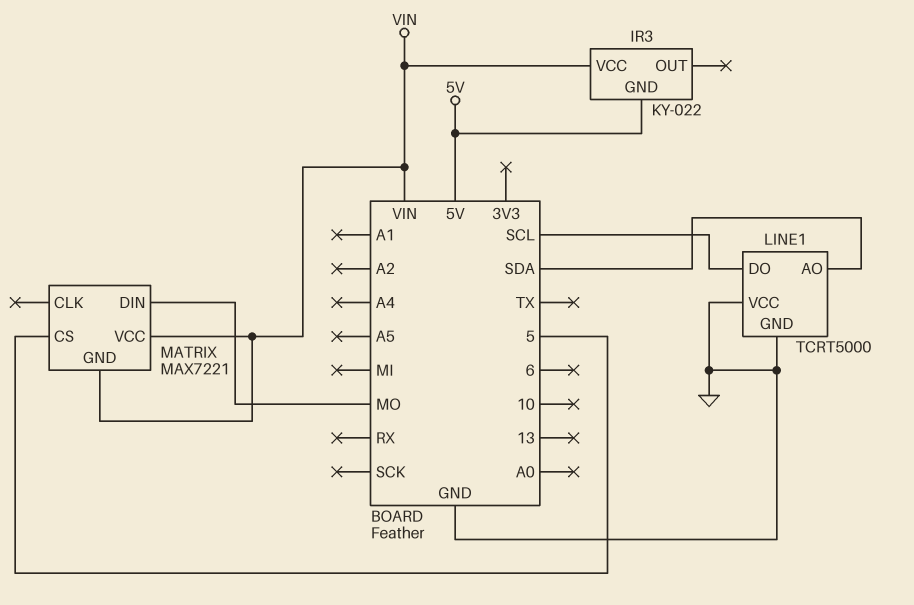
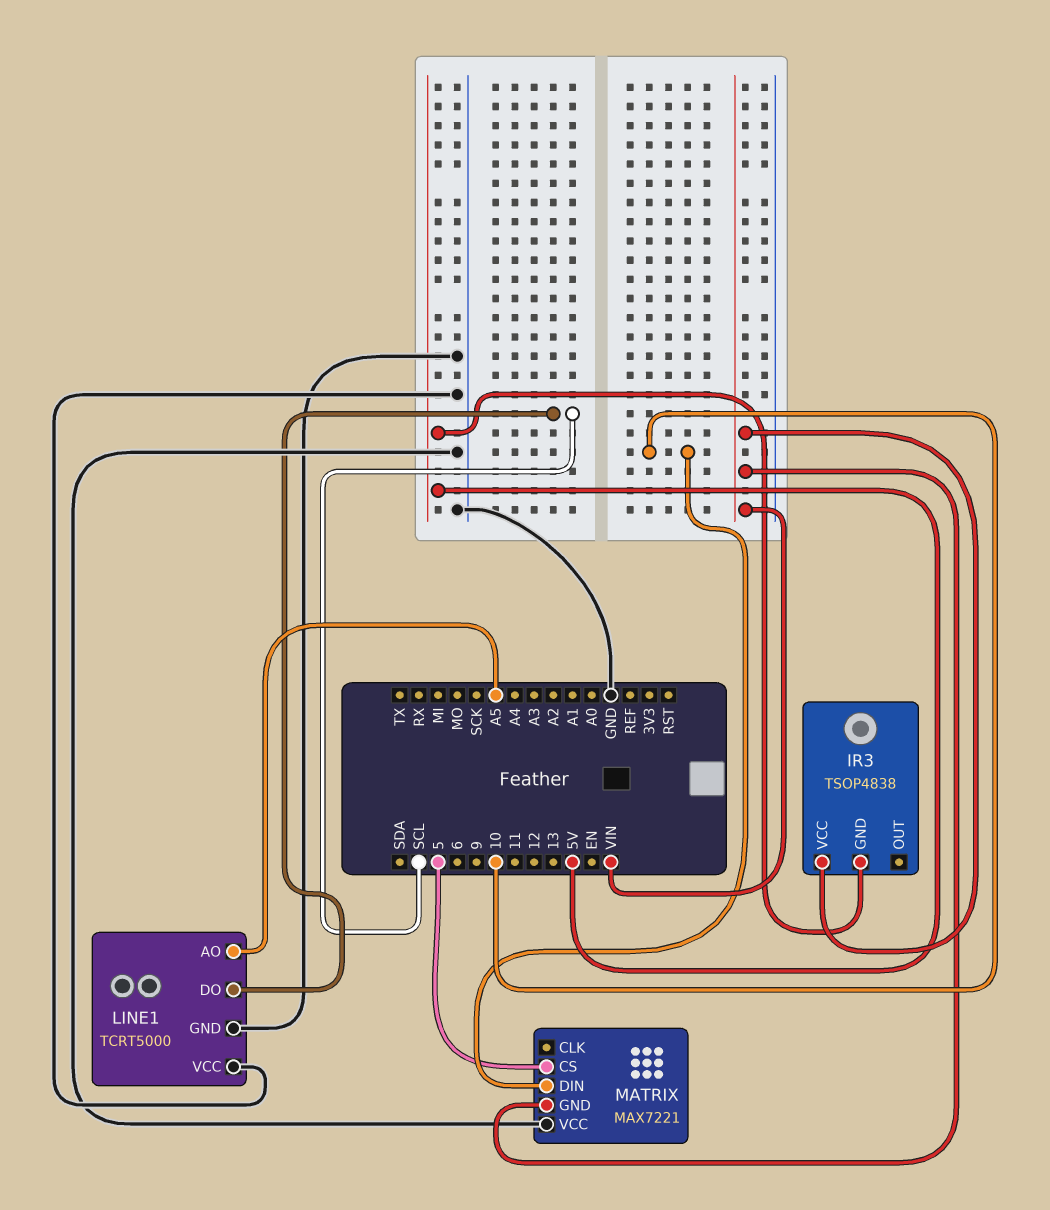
IR3: KY-022 -> TSOP4838
LINE1 pin AO: SDA -> A5
MATRIX pin DIN: MO -> 10
MATRIX pin VCC: VIN -> GND

